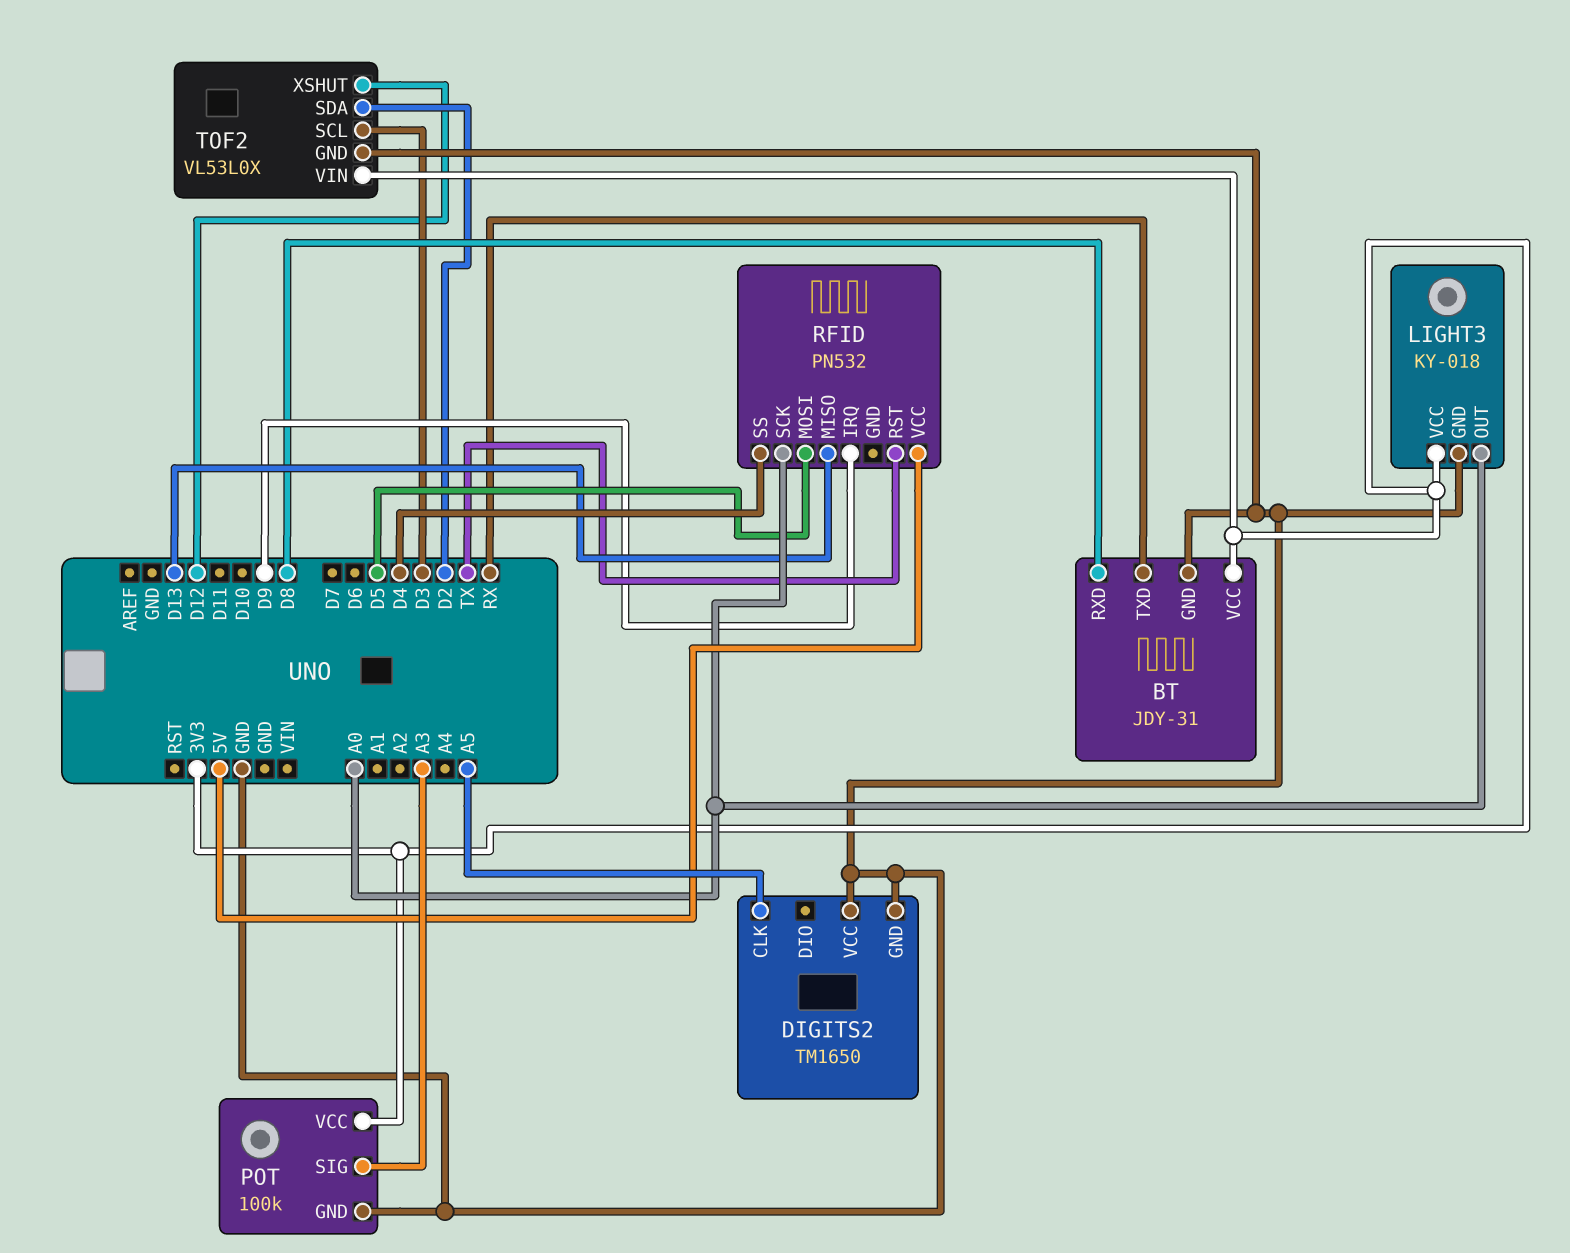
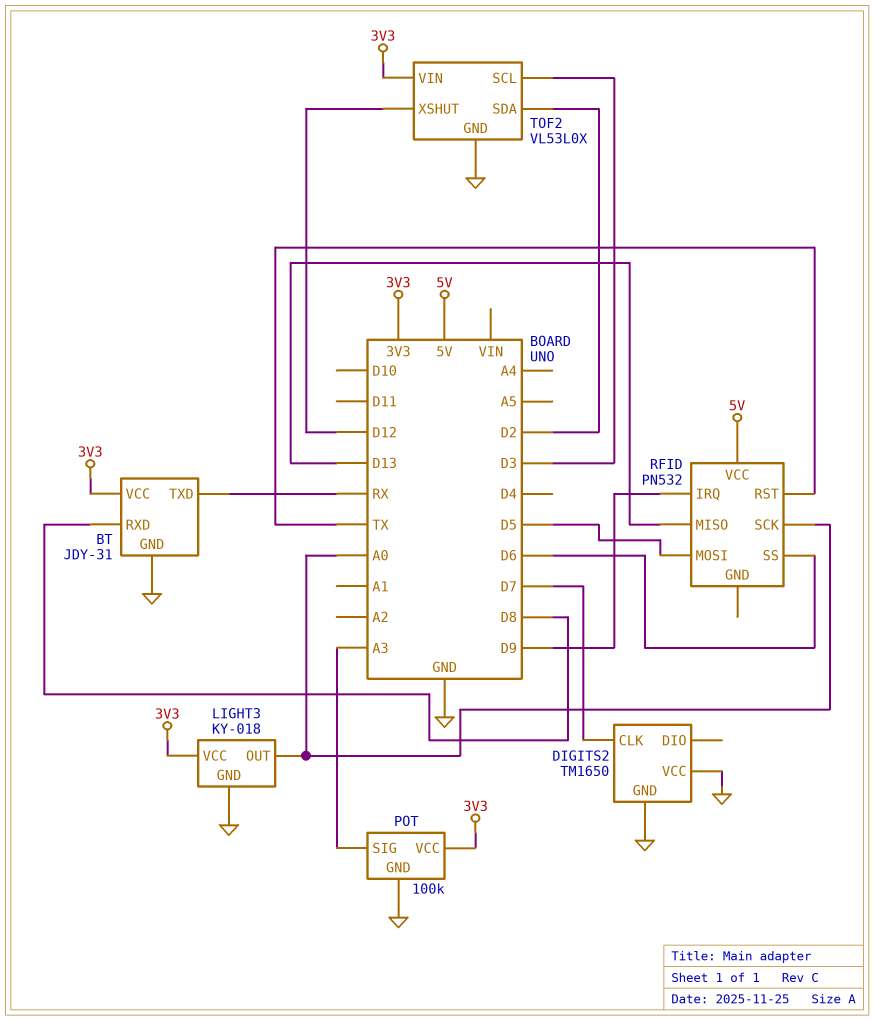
DIGITS2 pin CLK: A5 -> D7
RFID pin SS: D4 -> D6

